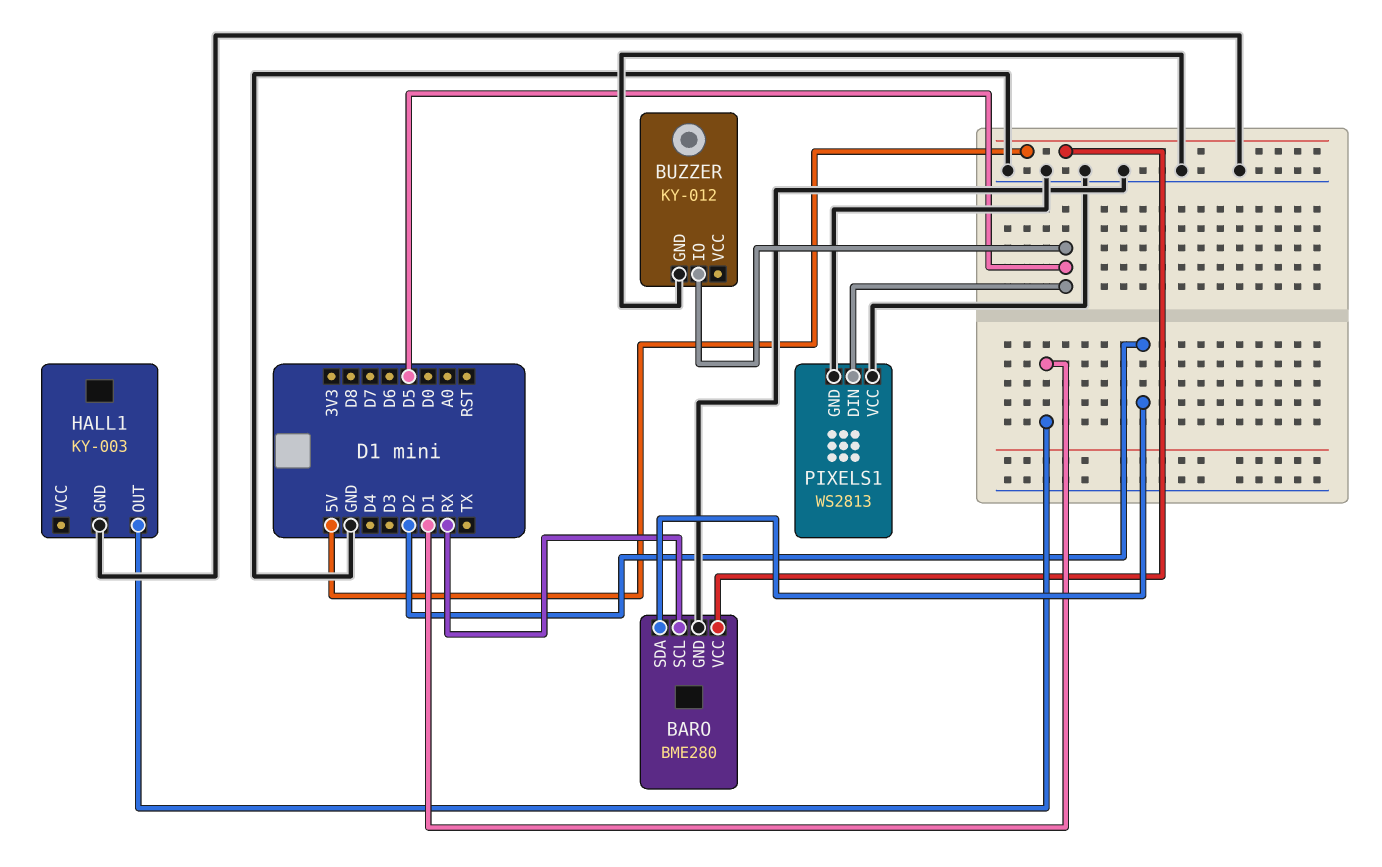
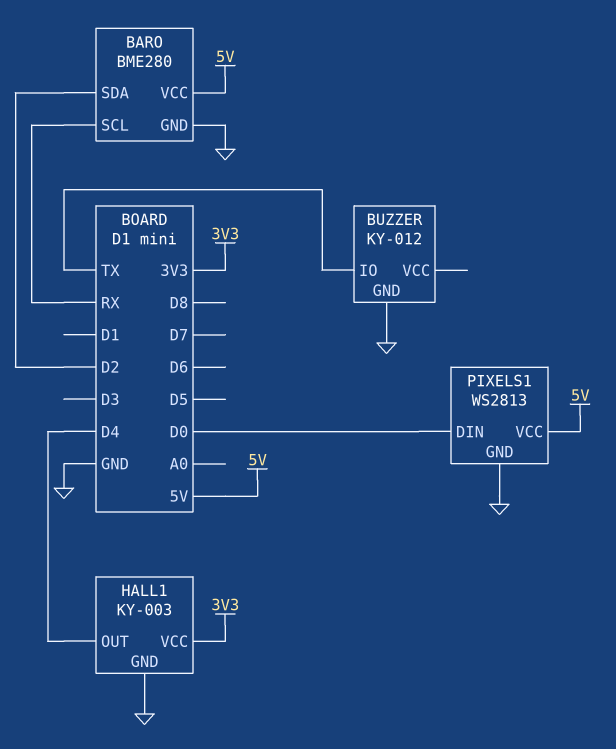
BUZZER pin IO: D5 -> TX
HALL1 pin OUT: D1 -> D4
HALL1 pin VCC: none -> 3V3
PIXELS1 pin DIN: D5 -> D0
PIXELS1 pin VCC: GND -> 5V

